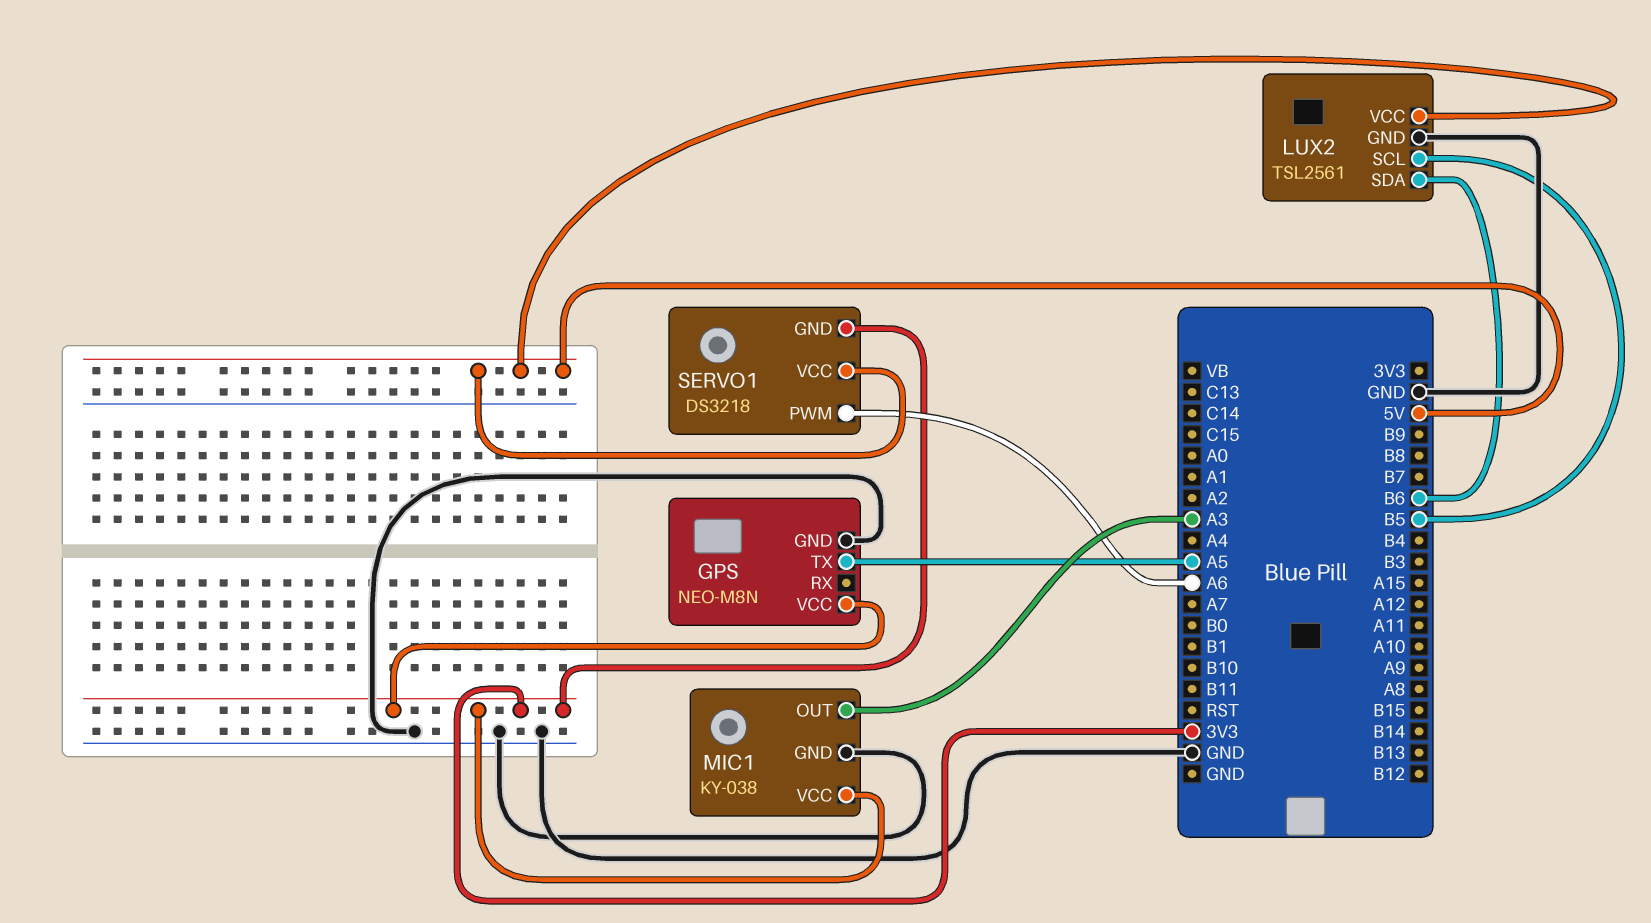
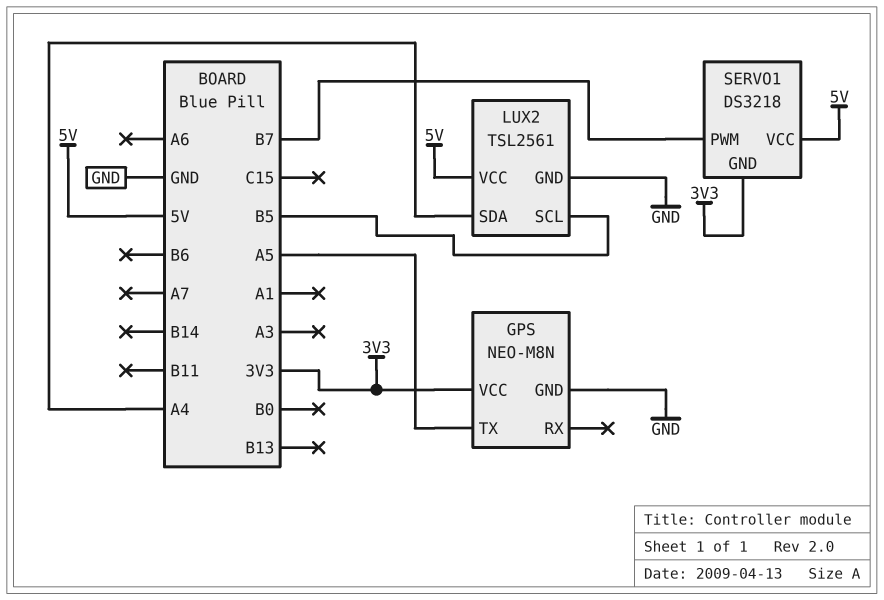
LUX2 pin SDA: B6 -> A4
MIC1: KY-038 -> none
MIC1 pin GND: GND -> none
MIC1 pin OUT: A3 -> none
MIC1 pin VCC: 3V3 -> none
SERVO1 pin PWM: A6 -> B7

